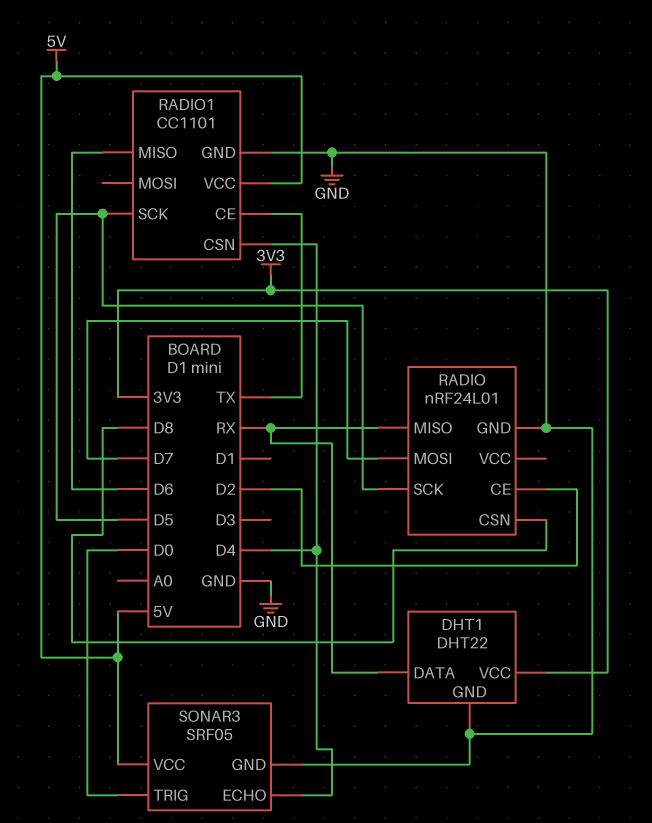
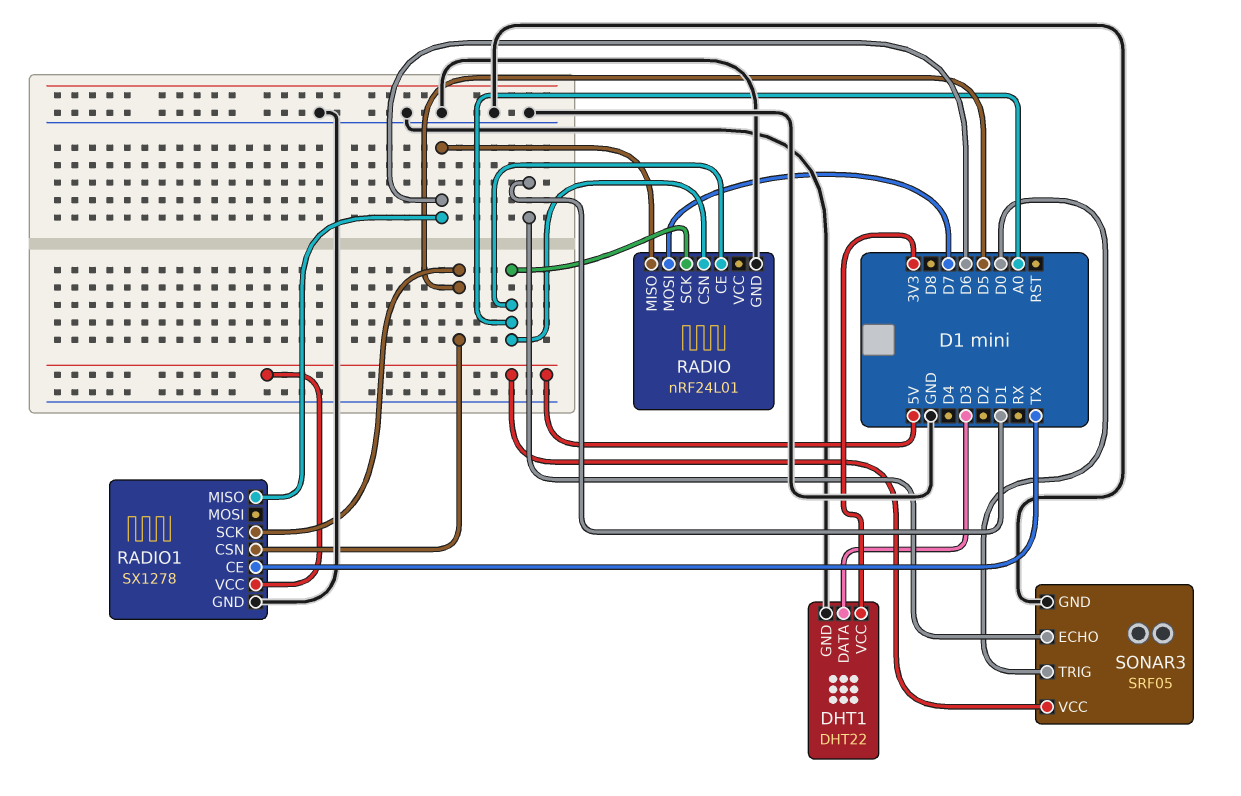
DHT1 pin DATA: RX -> D3
RADIO pin CE: D2 -> A0
RADIO pin CSN: D8 -> A0
RADIO pin MISO: RX -> D6
RADIO pin SCK: D5 -> A0
RADIO1: CC1101 -> SX1278
RADIO1 pin CSN: D4 -> D5
SONAR3 pin ECHO: D4 -> D1

